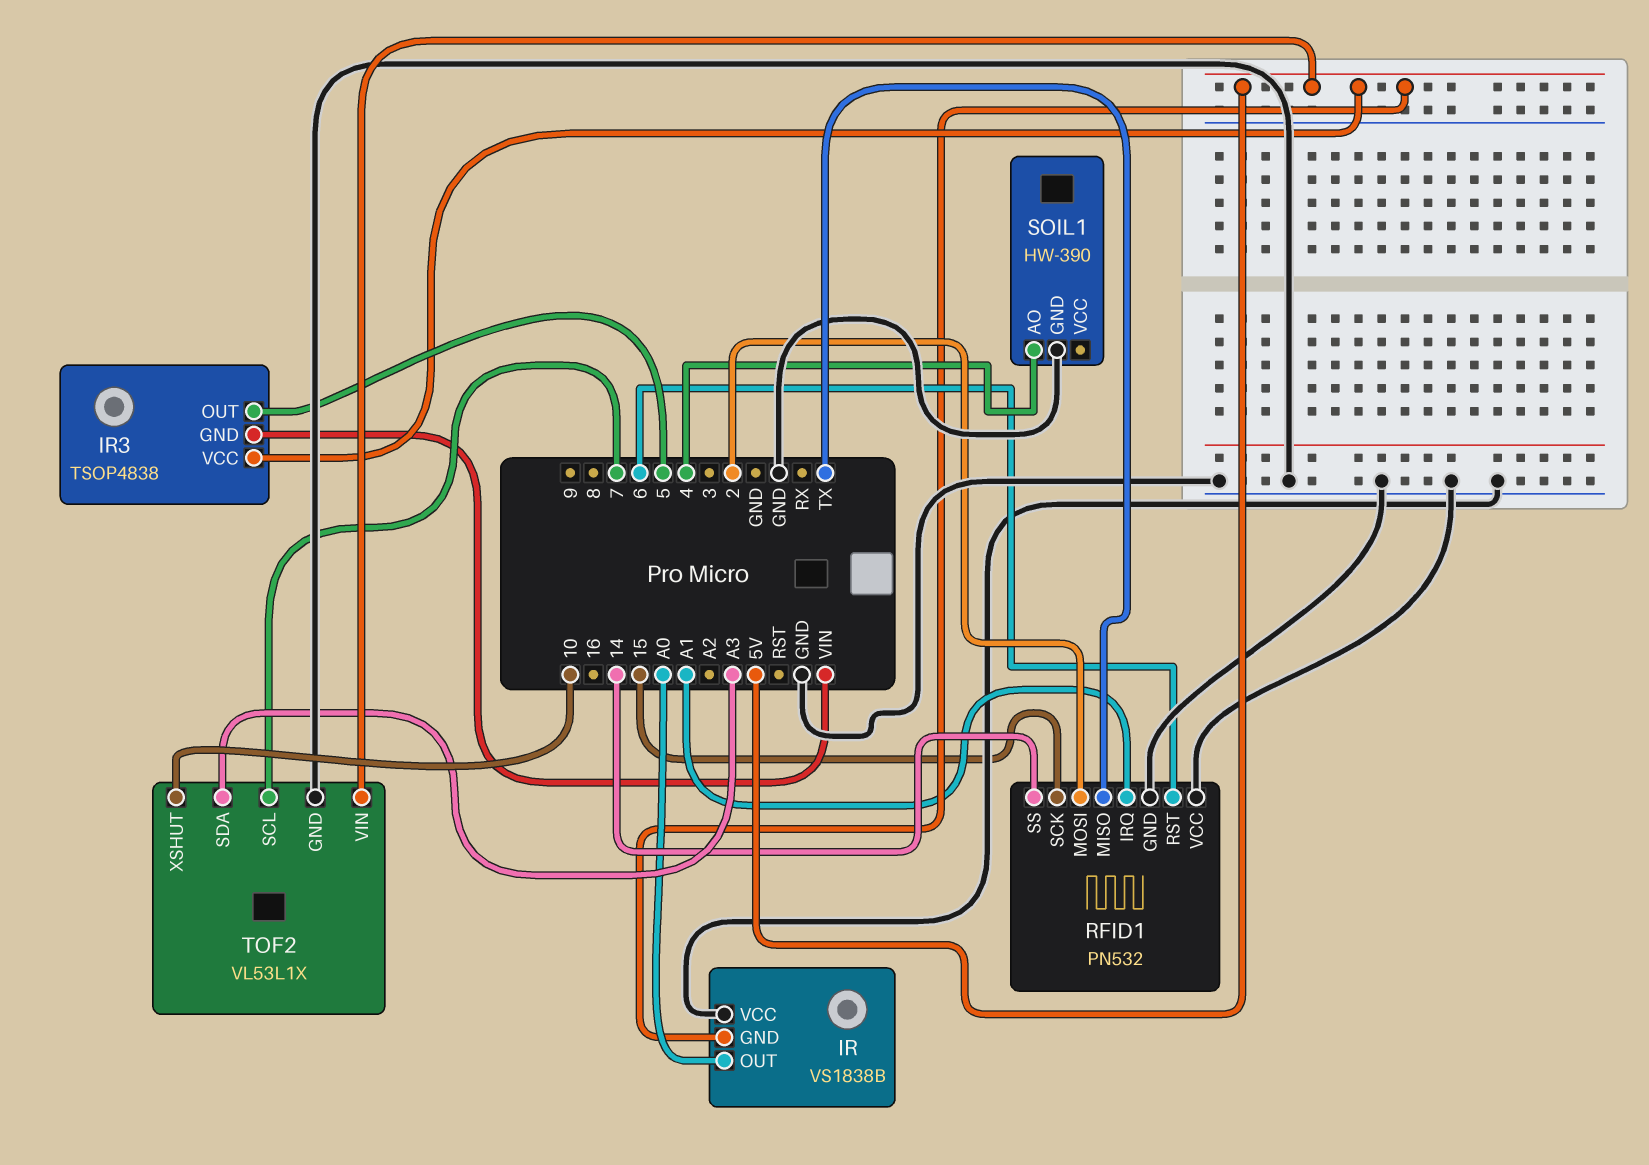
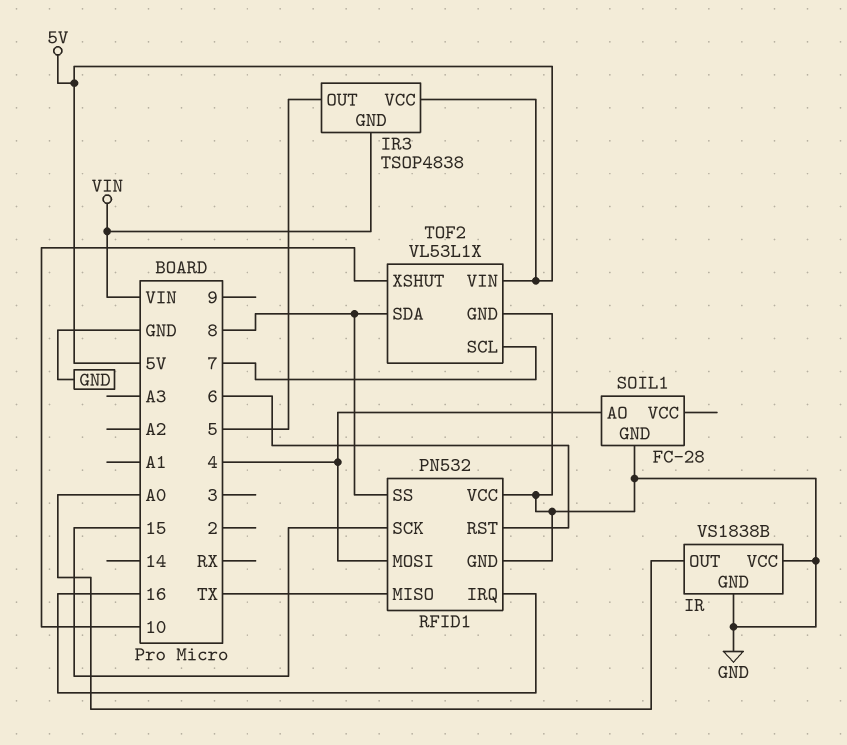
IR pin GND: 5V -> GND
RFID1 pin IRQ: A1 -> 16
RFID1 pin MOSI: 2 -> 4
RFID1 pin SS: 14 -> 8
SOIL1: HW-390 -> FC-28
TOF2 pin SDA: A3 -> 8

